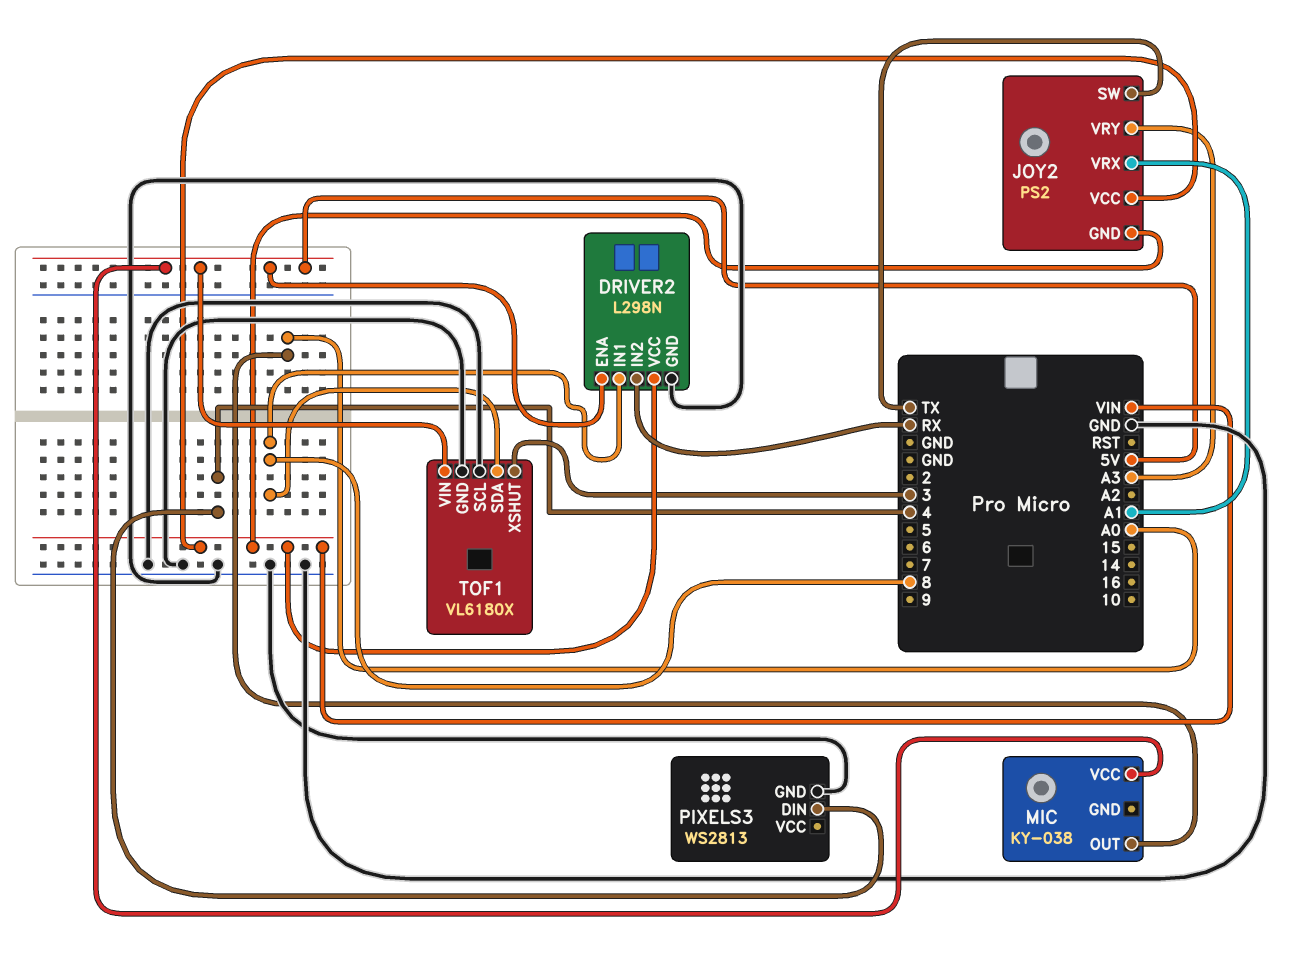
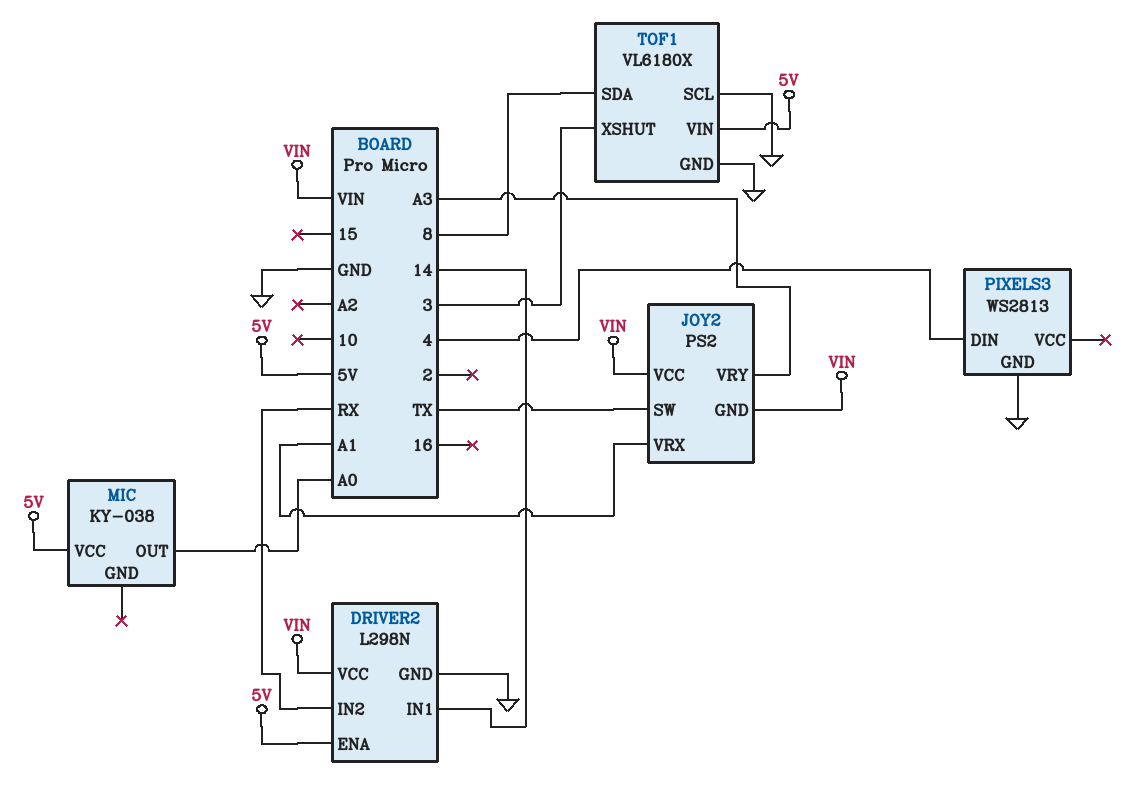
DRIVER2 pin IN1: 8 -> 14

